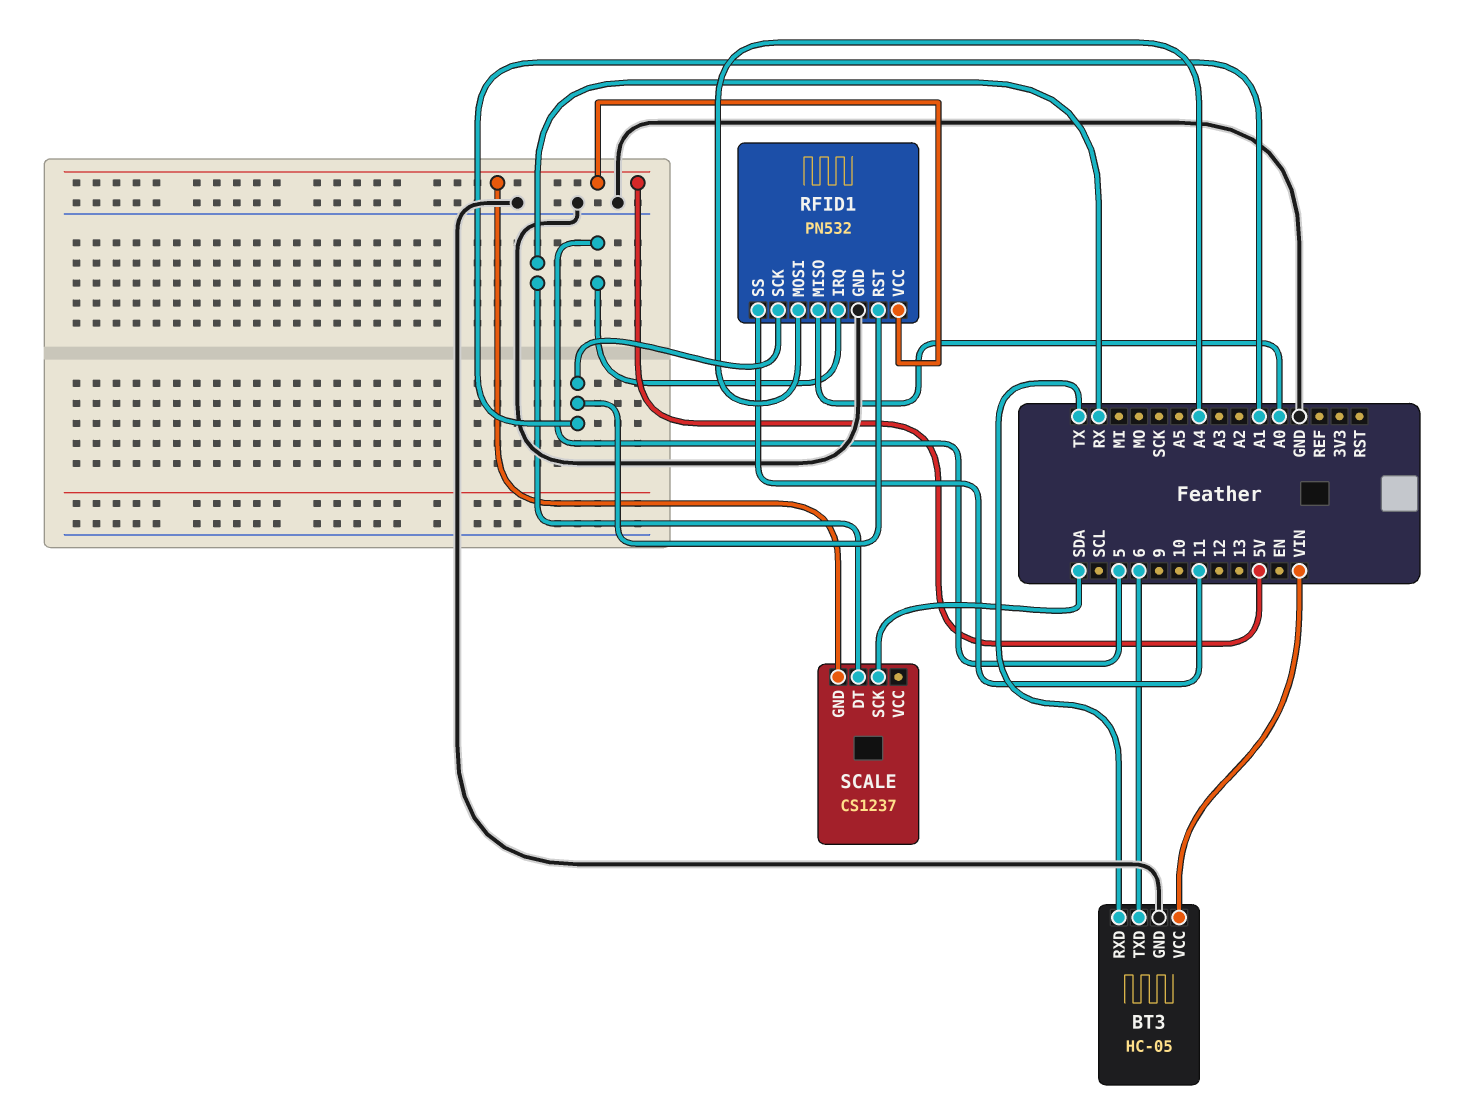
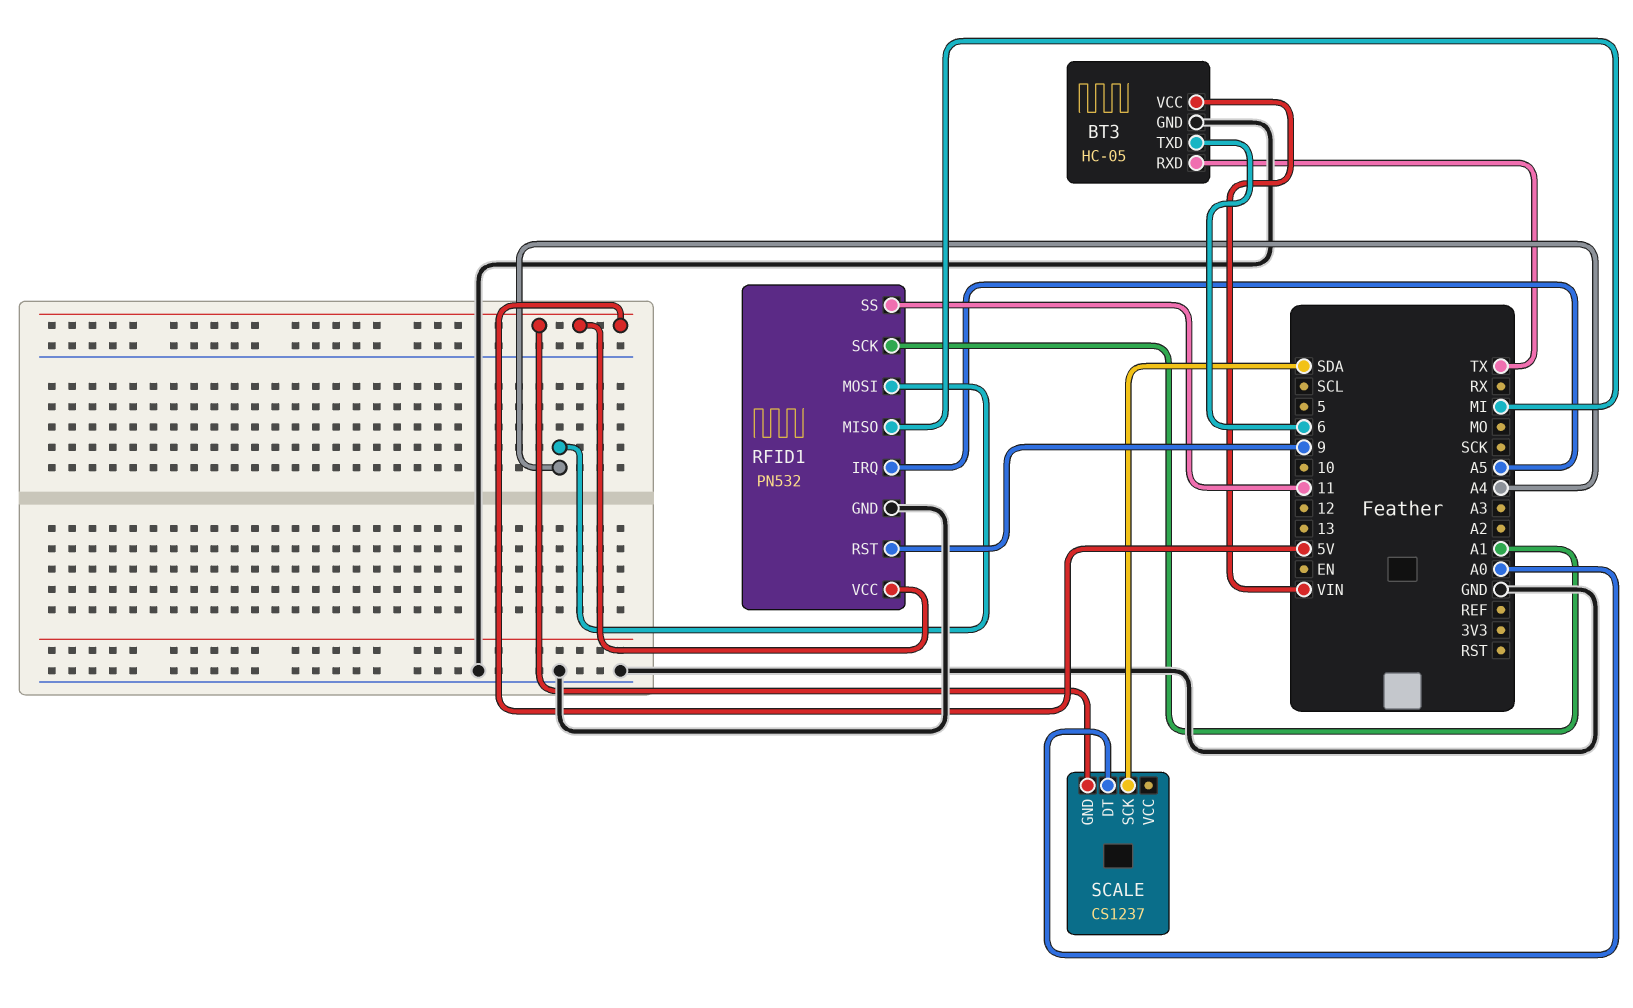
RFID1 pin IRQ: 5 -> A5
RFID1 pin MISO: A0 -> MI
RFID1 pin RST: A1 -> 9
SCALE pin DT: RX -> A0

